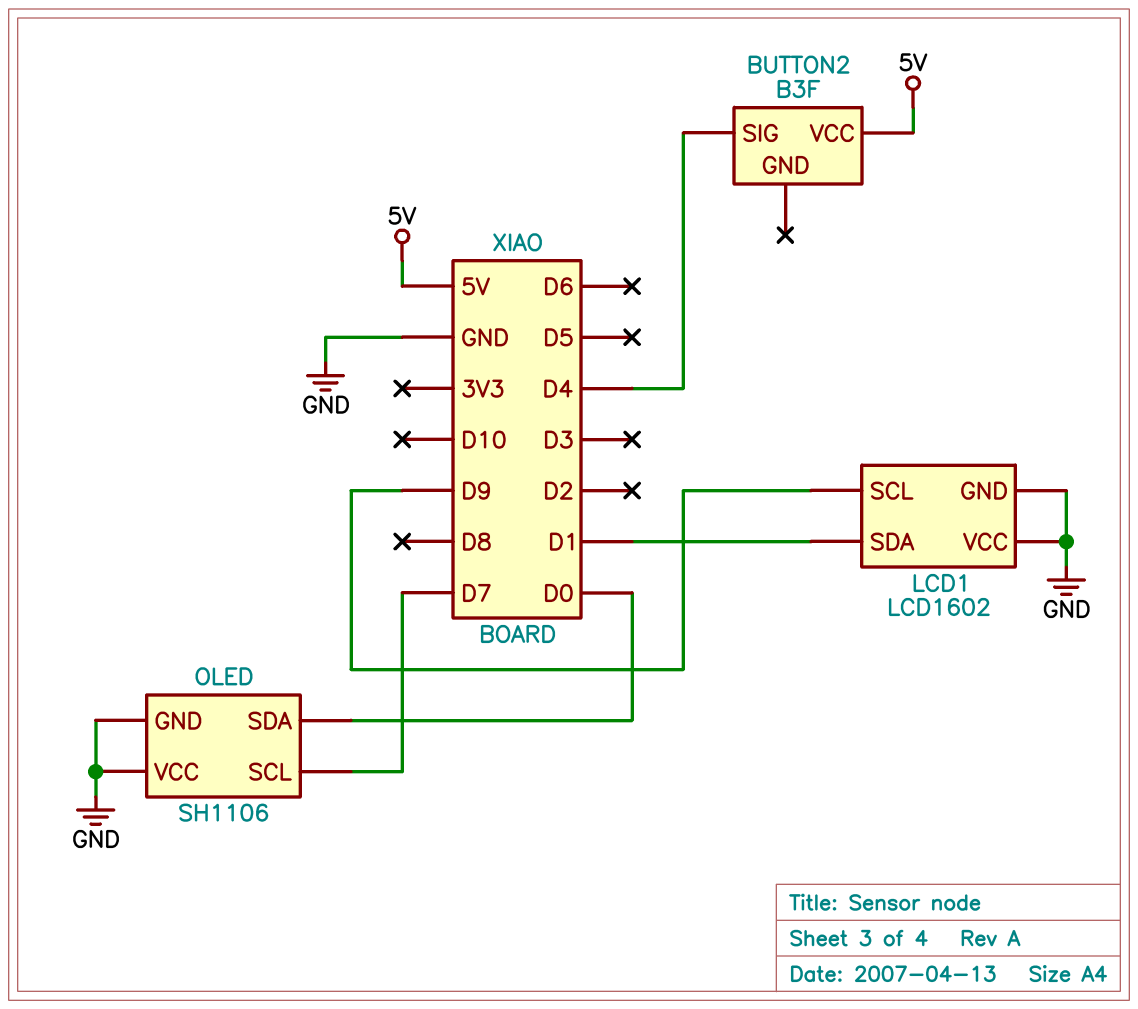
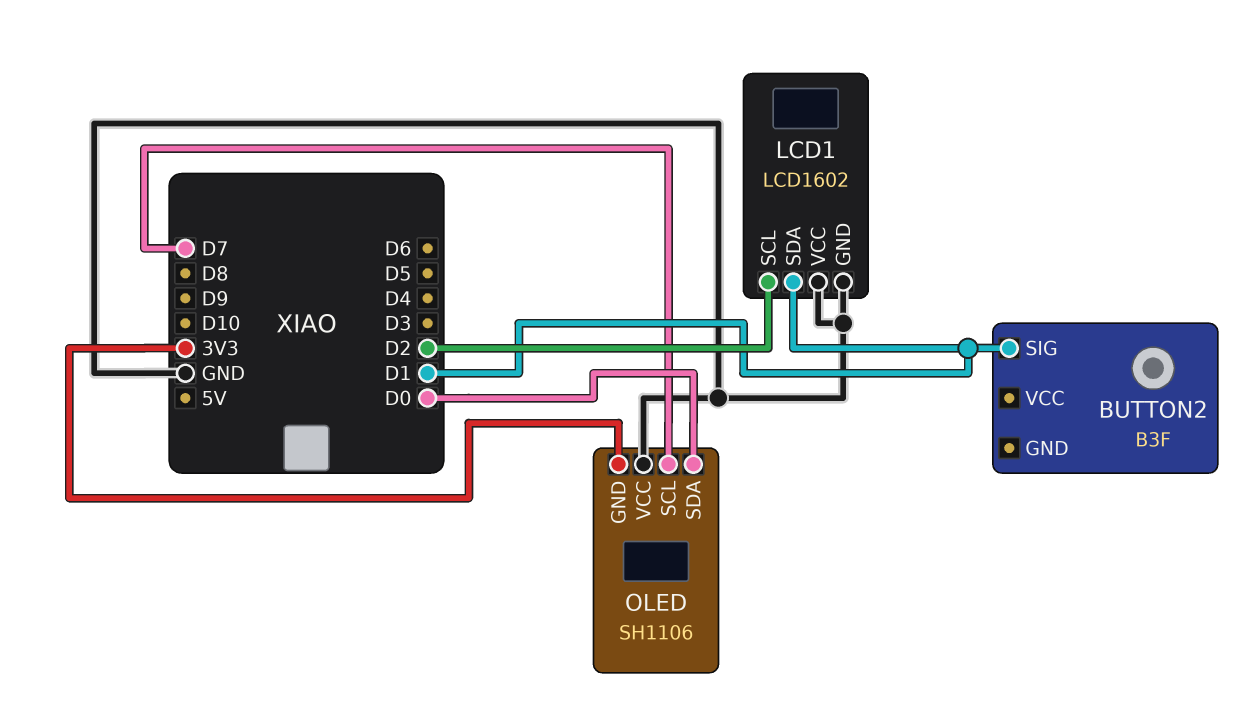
BUTTON2 pin SIG: D4 -> D1
BUTTON2 pin VCC: 5V -> none
LCD1 pin SCL: D9 -> D2
OLED pin GND: GND -> 3V3

